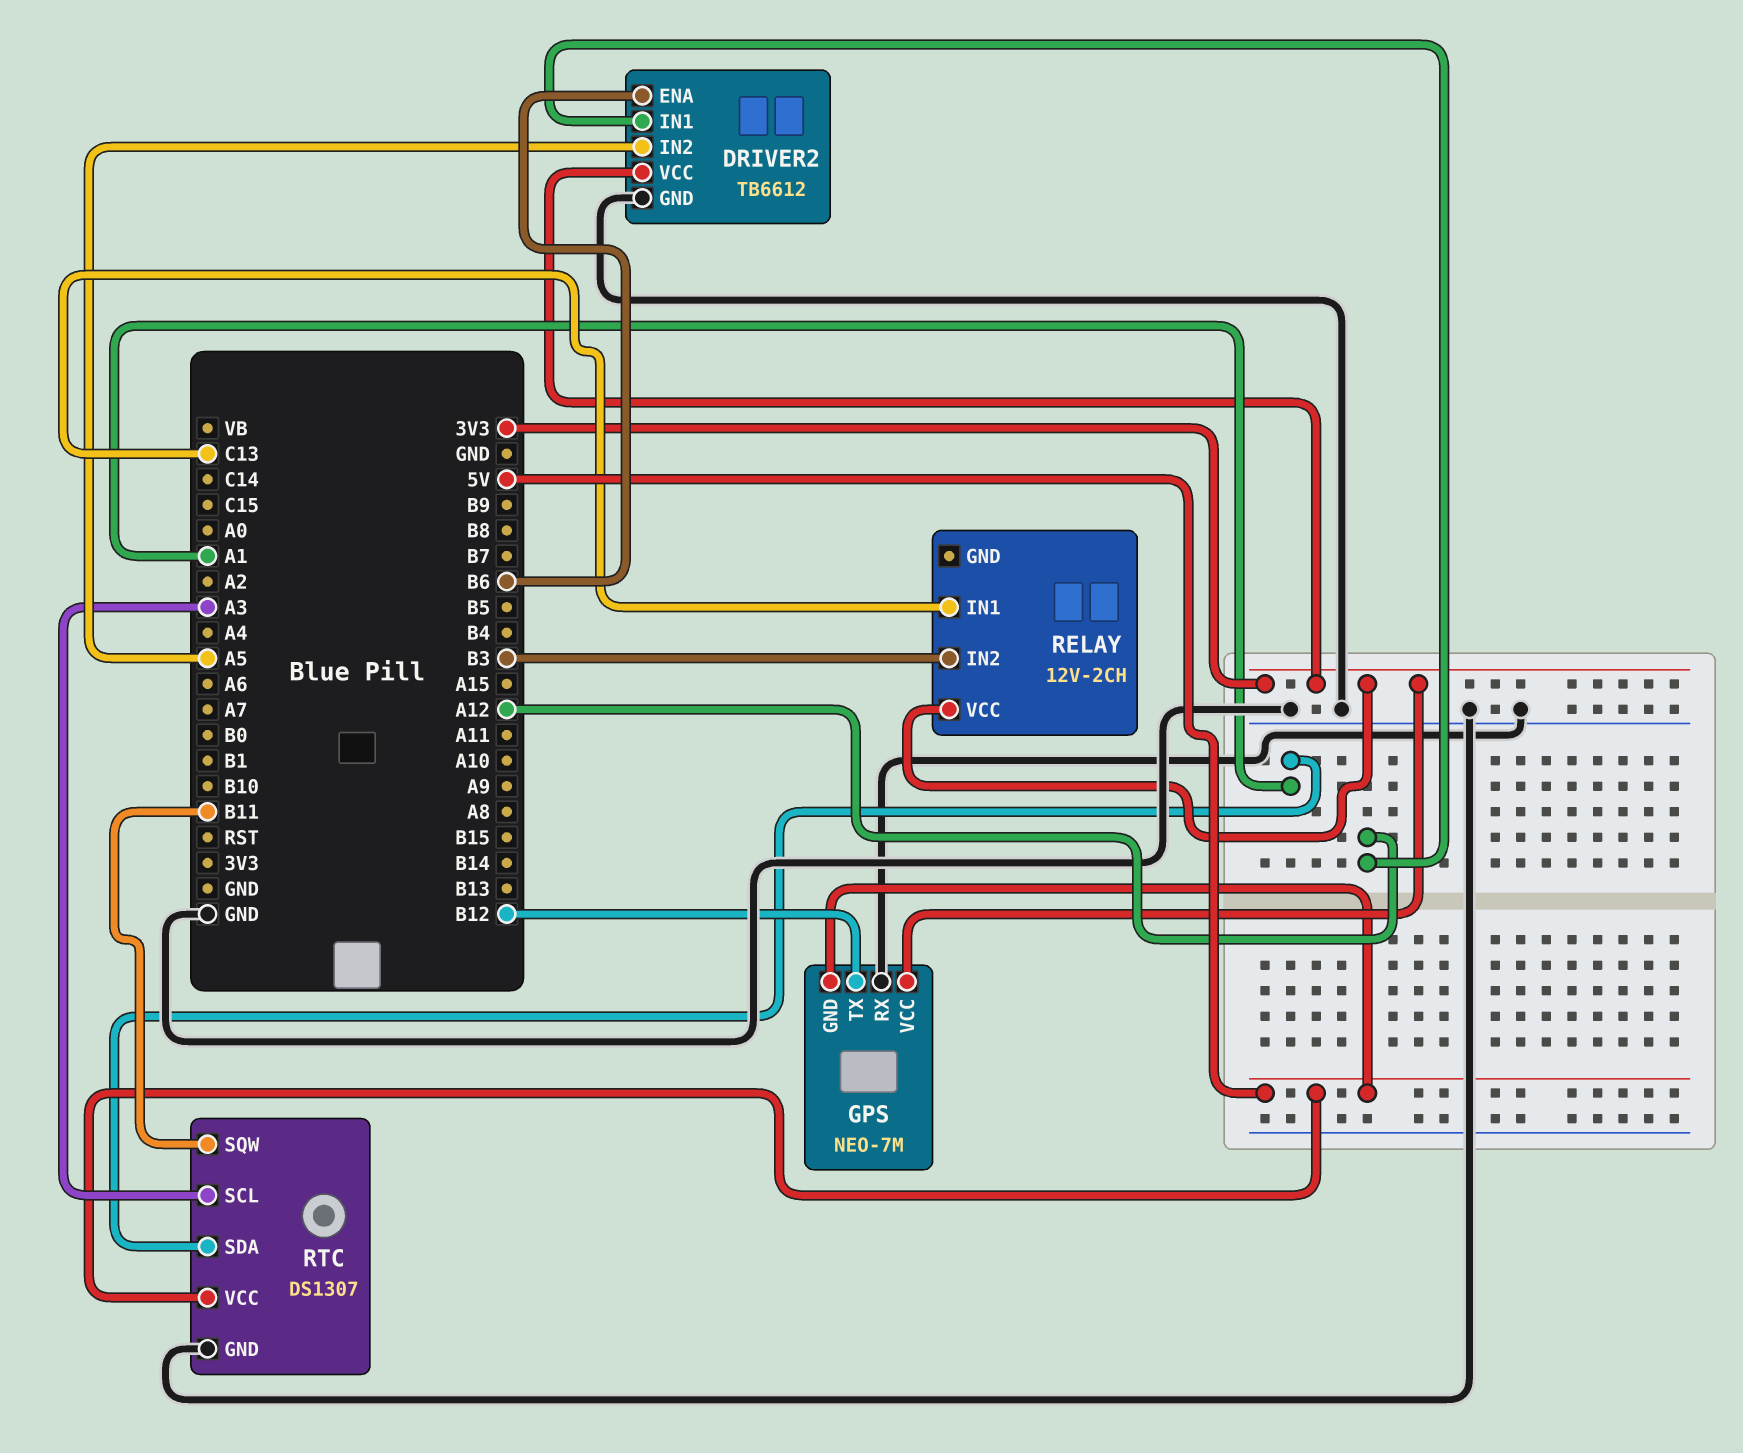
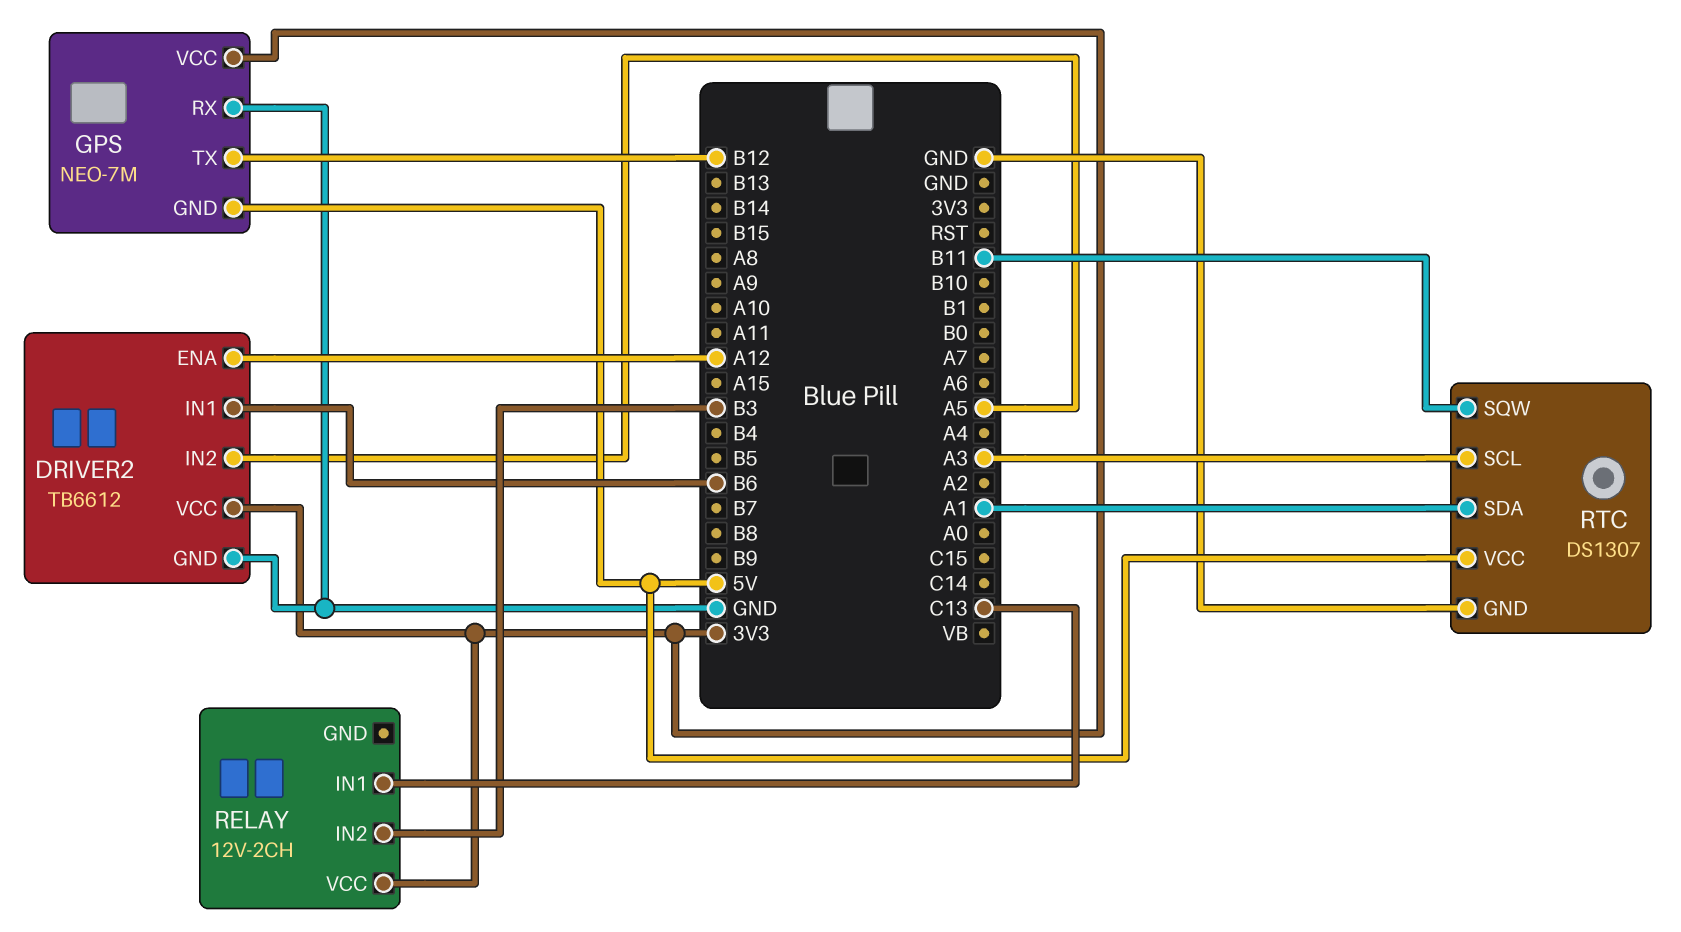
DRIVER2 pin ENA: B6 -> A12
DRIVER2 pin IN1: A12 -> B6

